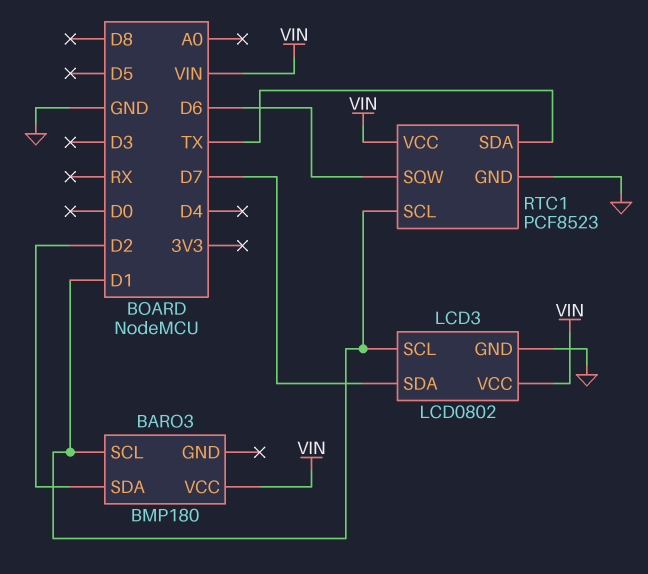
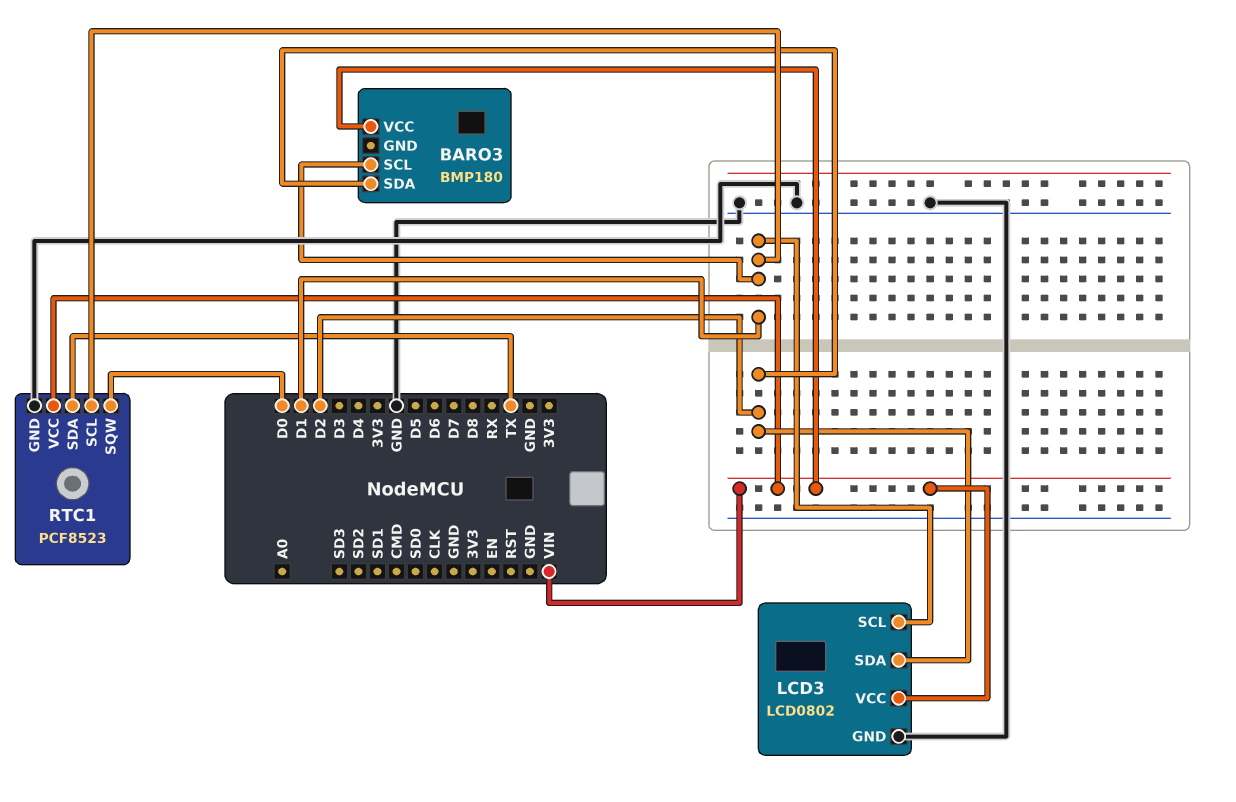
LCD3 pin SDA: D7 -> D2
RTC1 pin SQW: D6 -> D0

